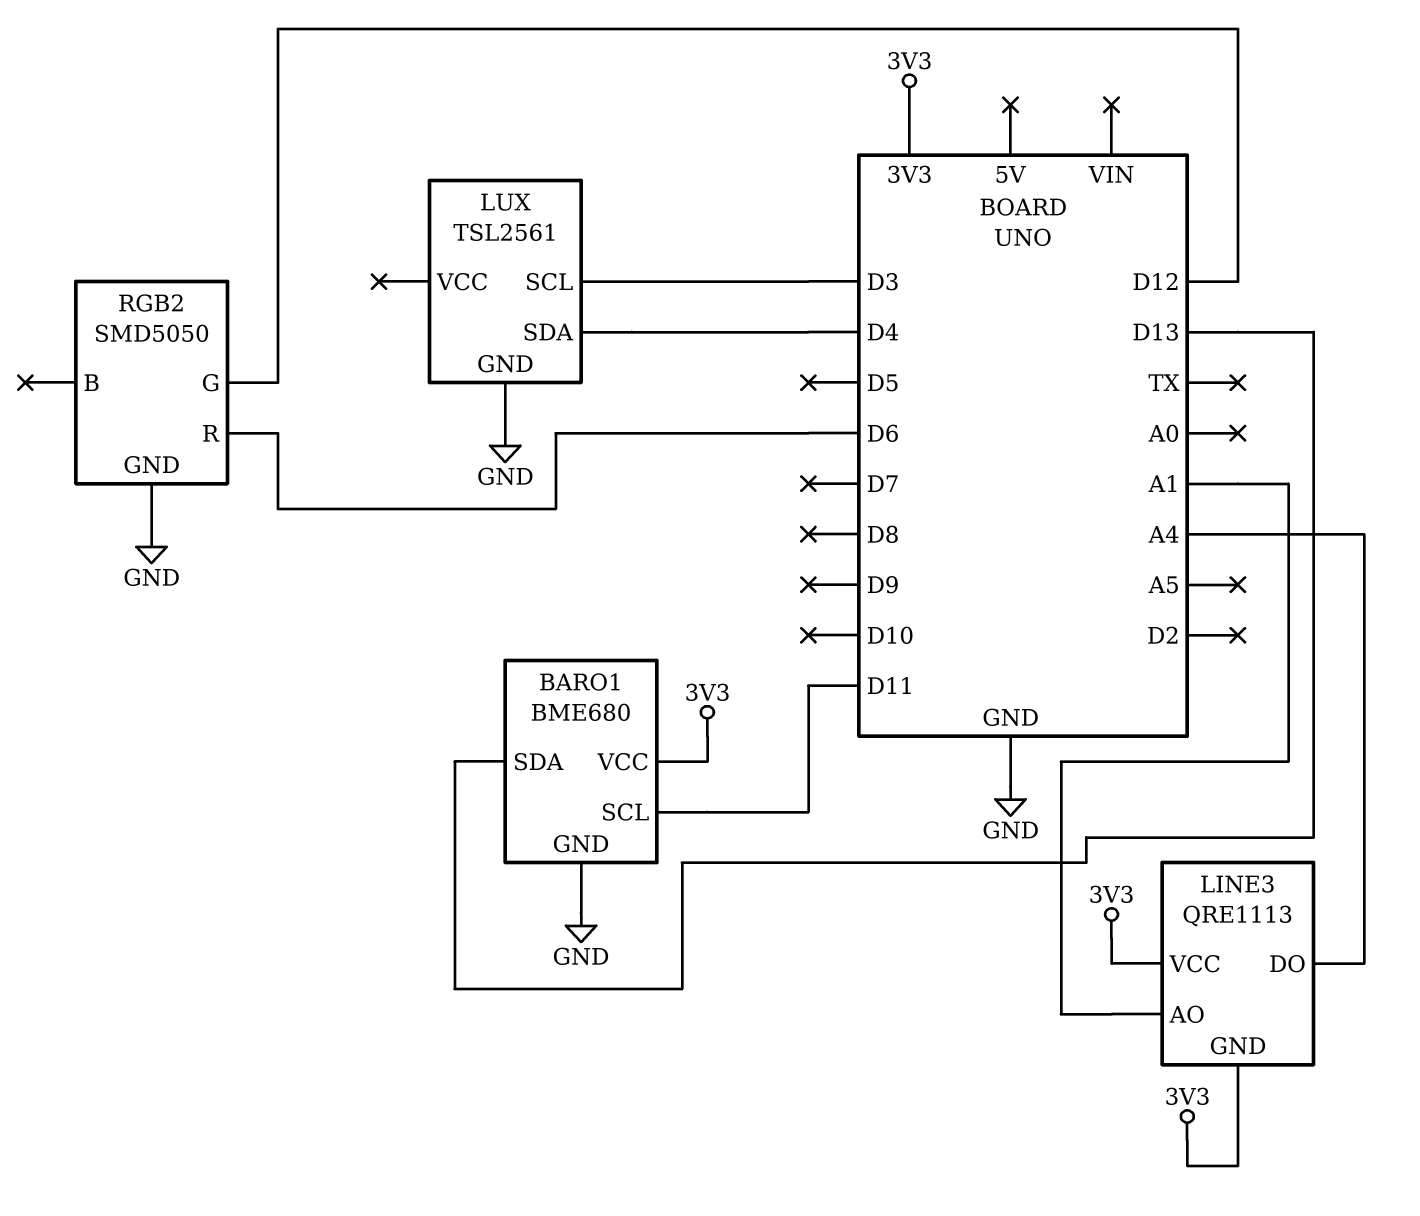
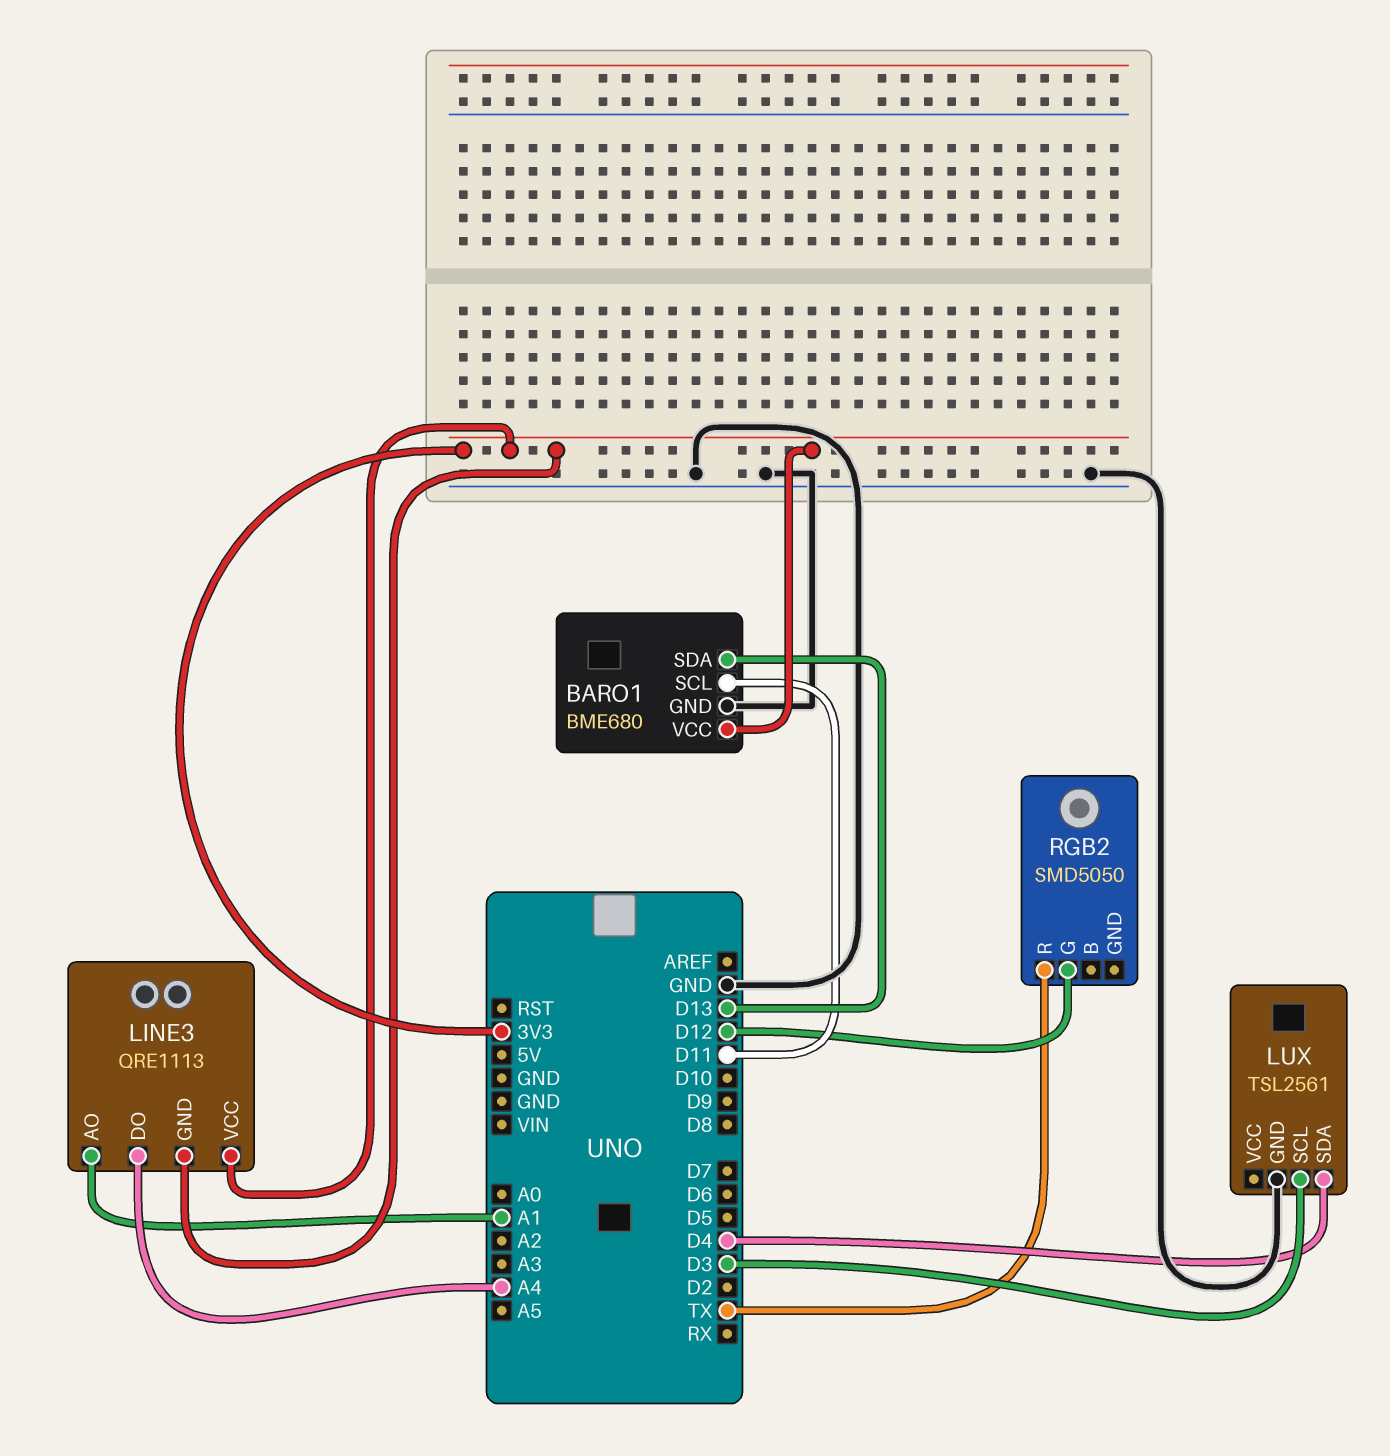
RGB2 pin GND: GND -> none
RGB2 pin R: D6 -> TX

